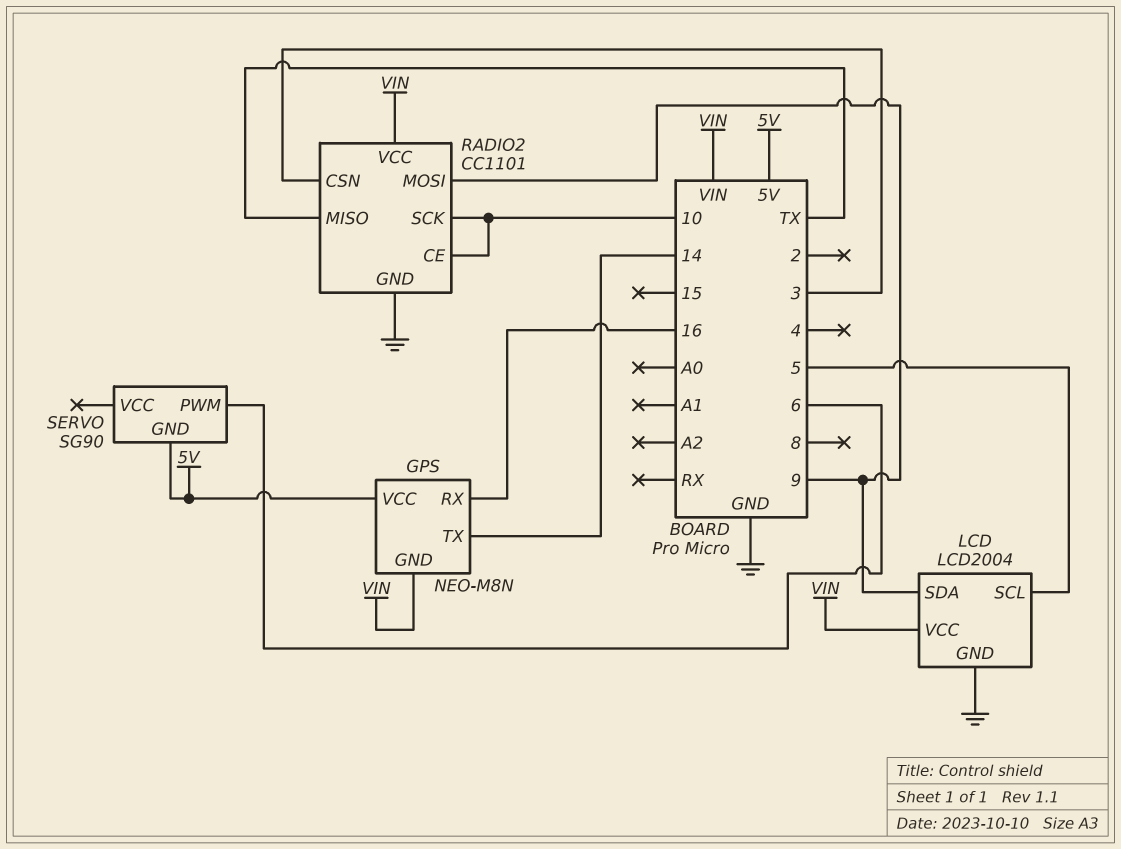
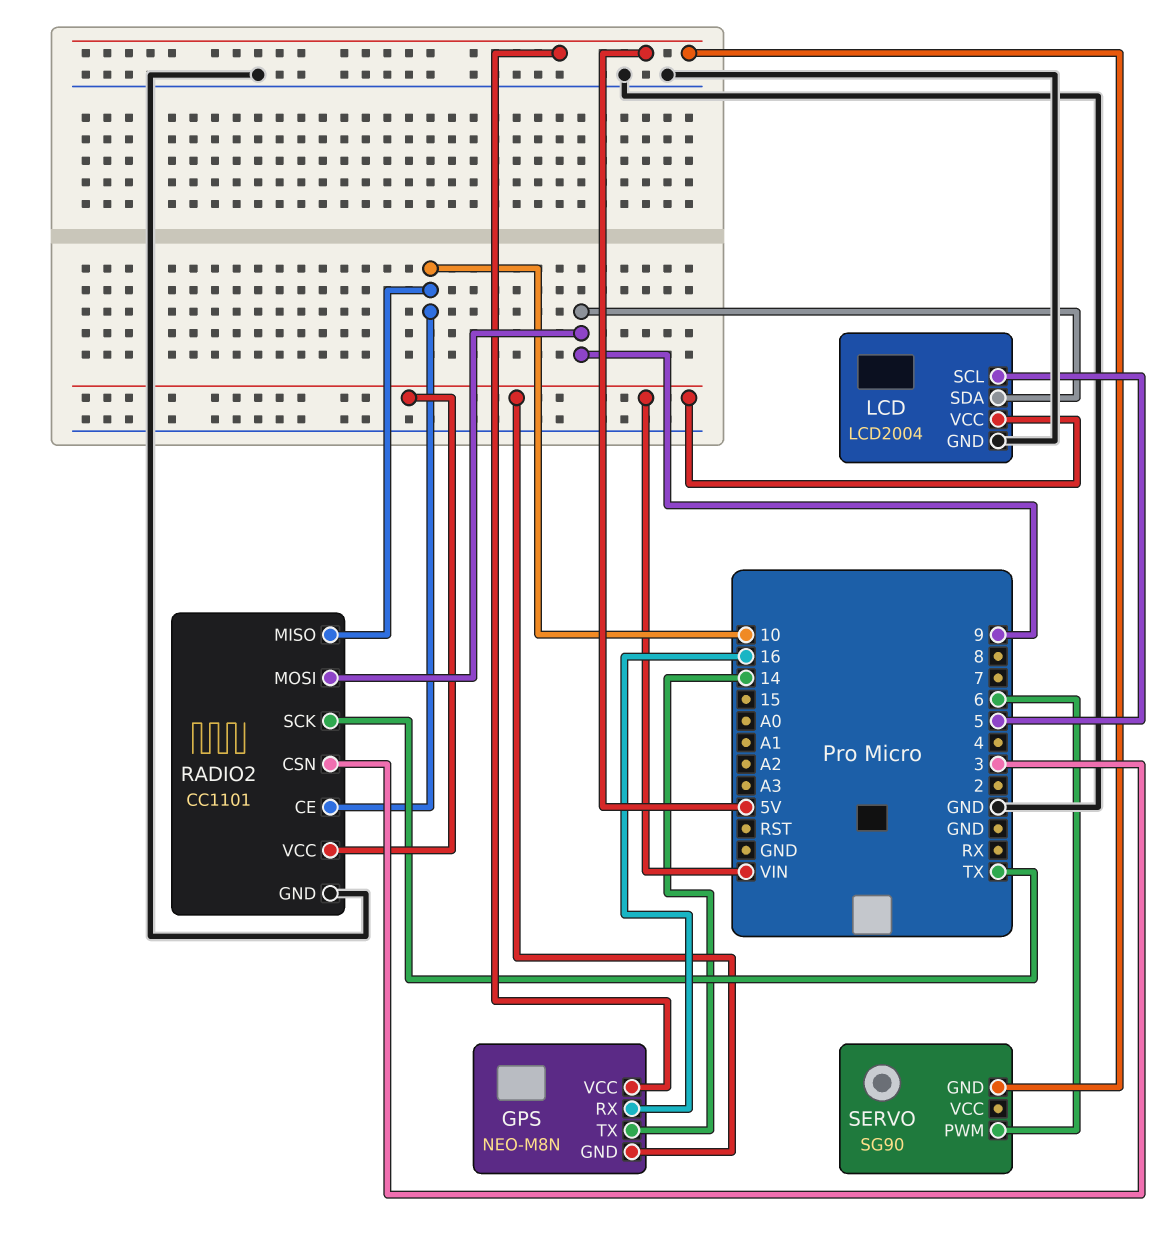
RADIO2 pin MISO: TX -> 10
RADIO2 pin SCK: 10 -> TX

